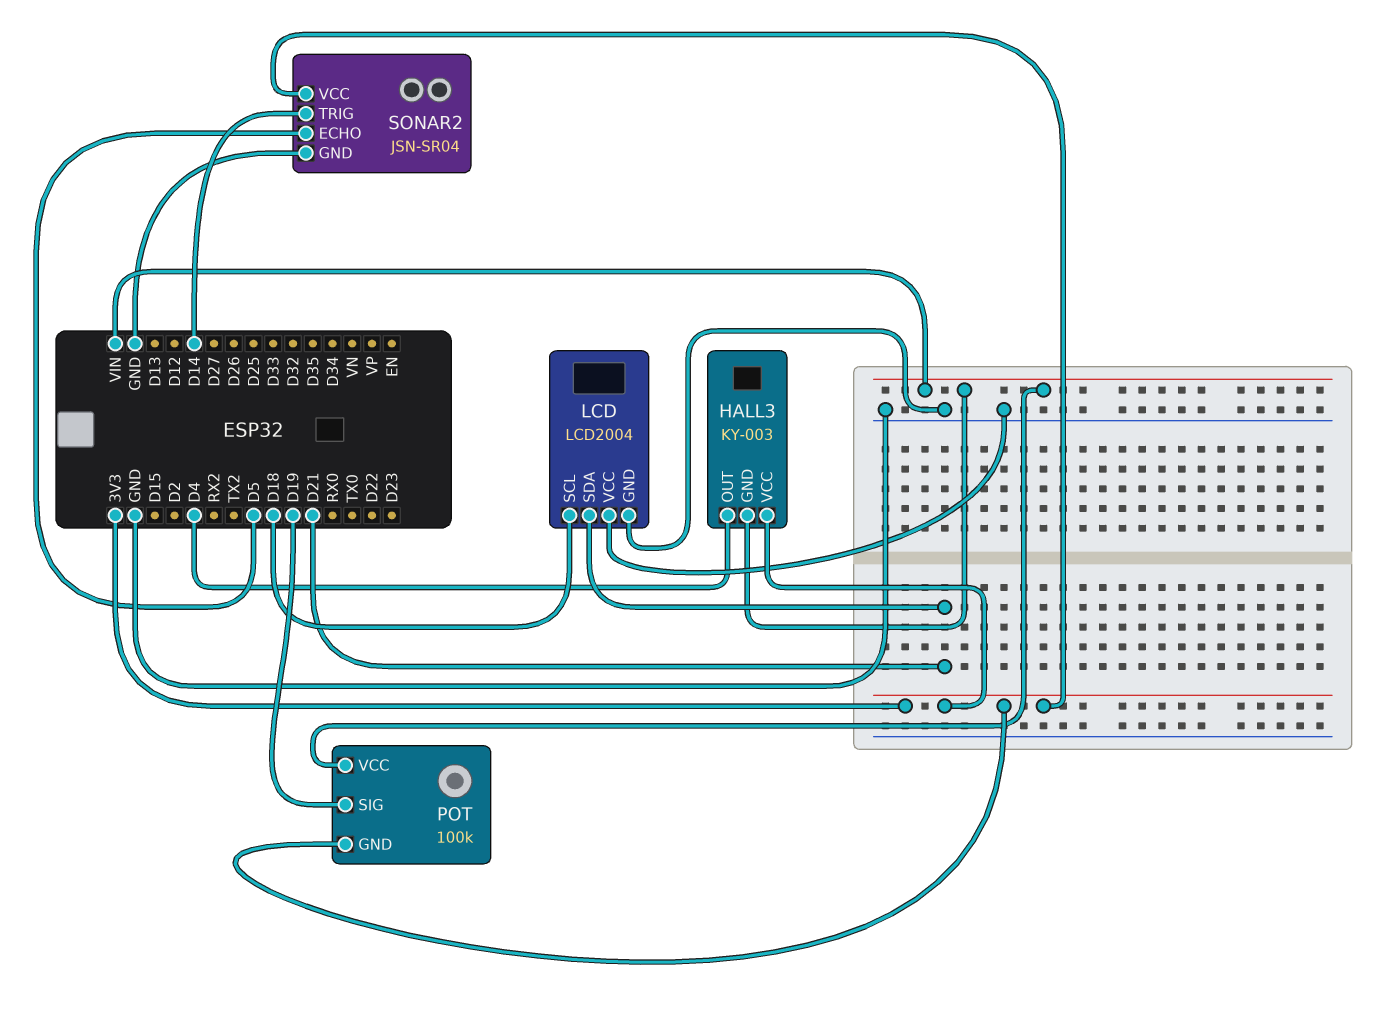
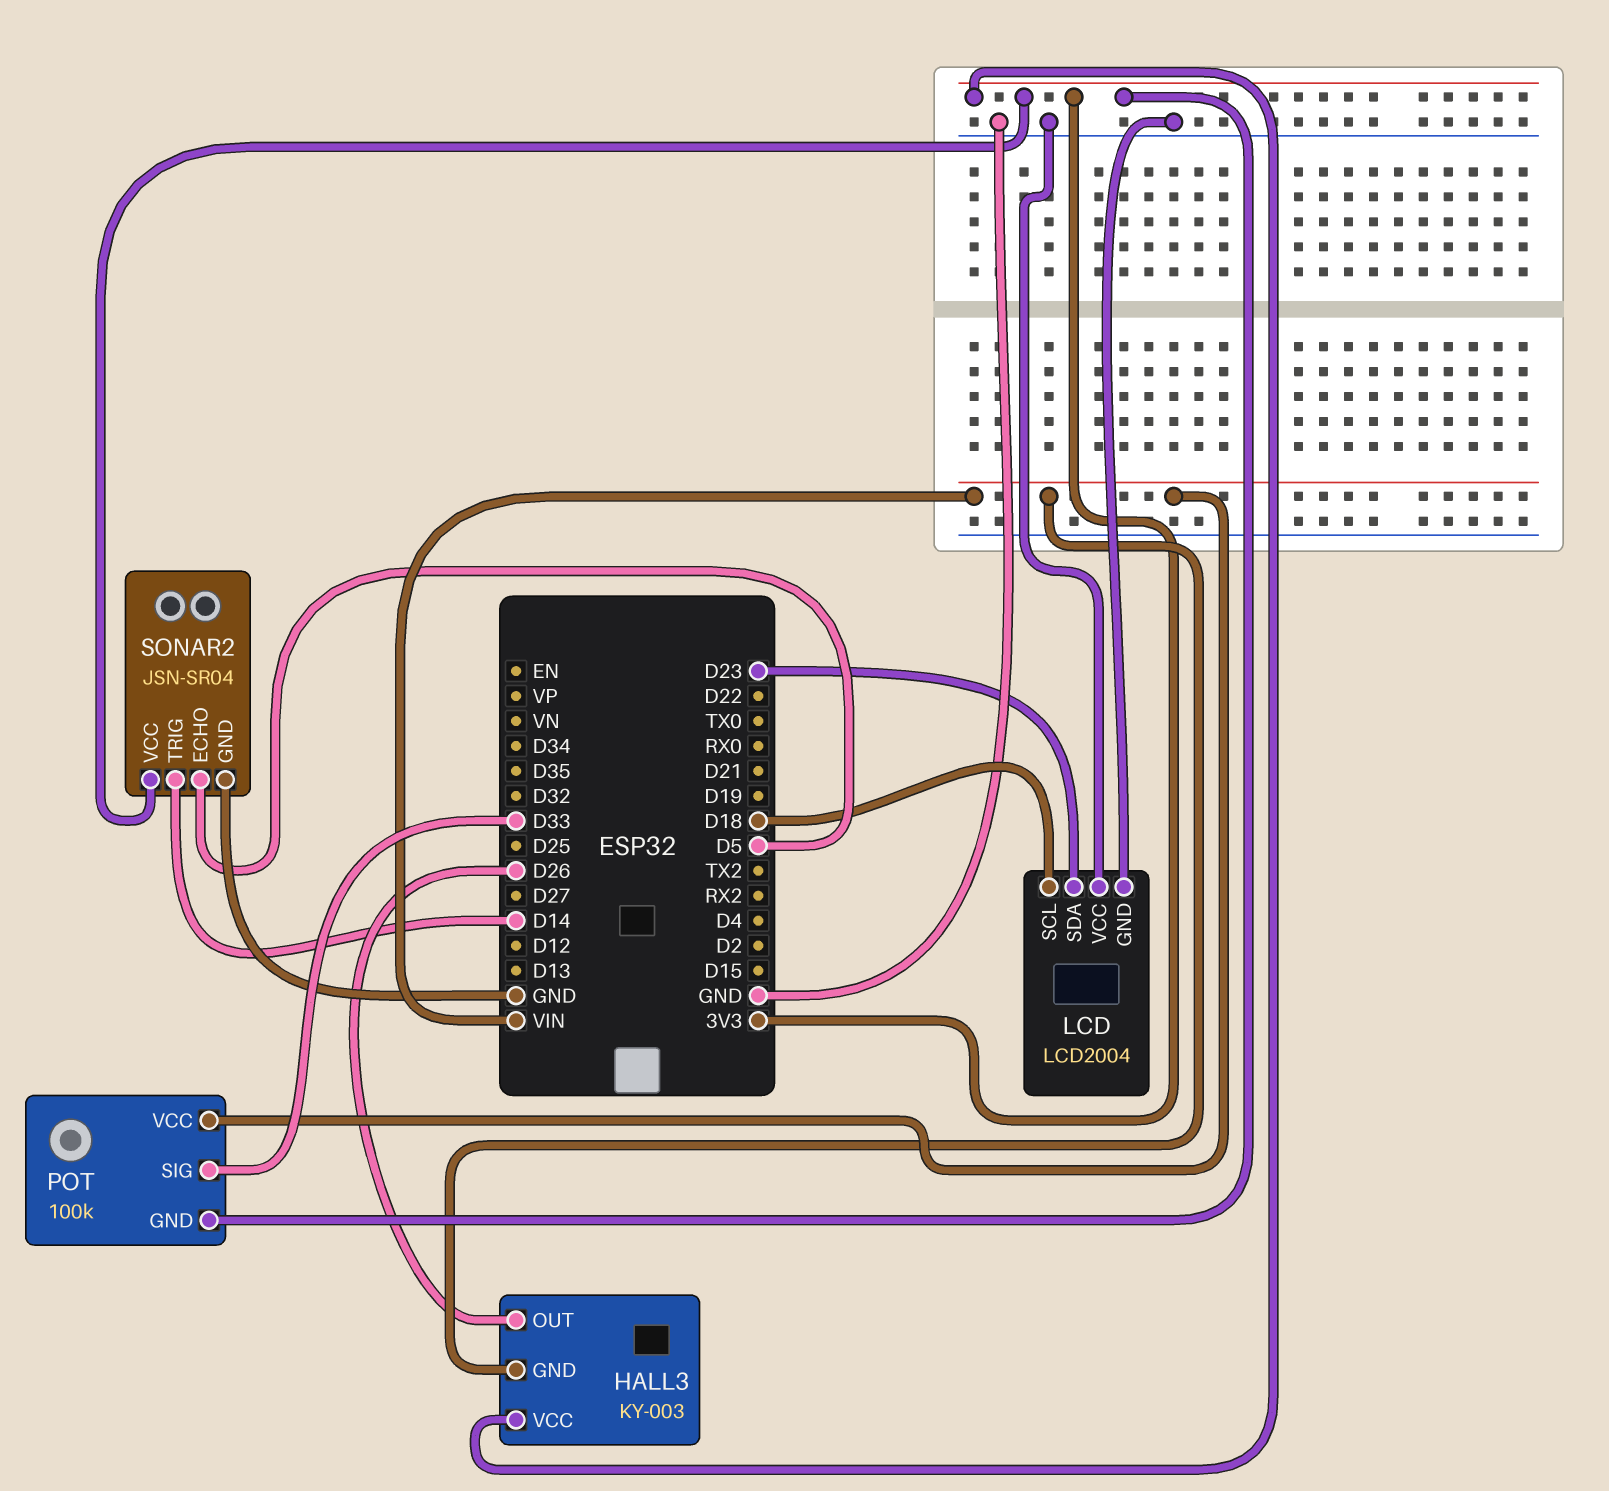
HALL3 pin OUT: D4 -> D26
LCD pin SDA: D21 -> D23
POT pin SIG: D19 -> D33

